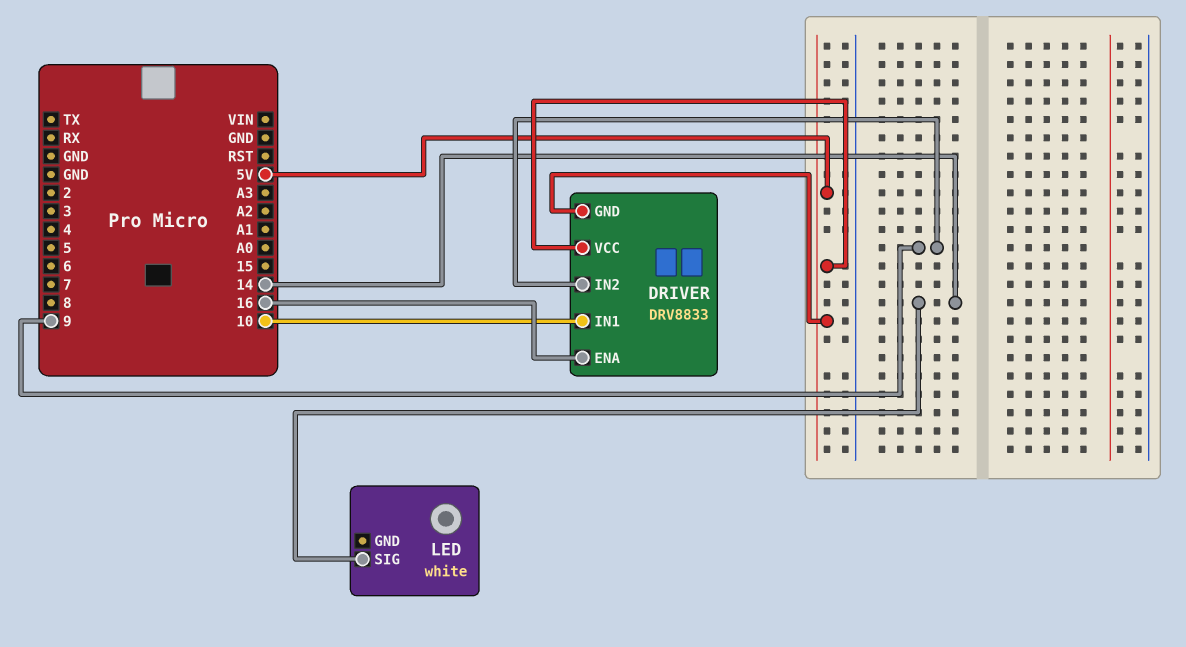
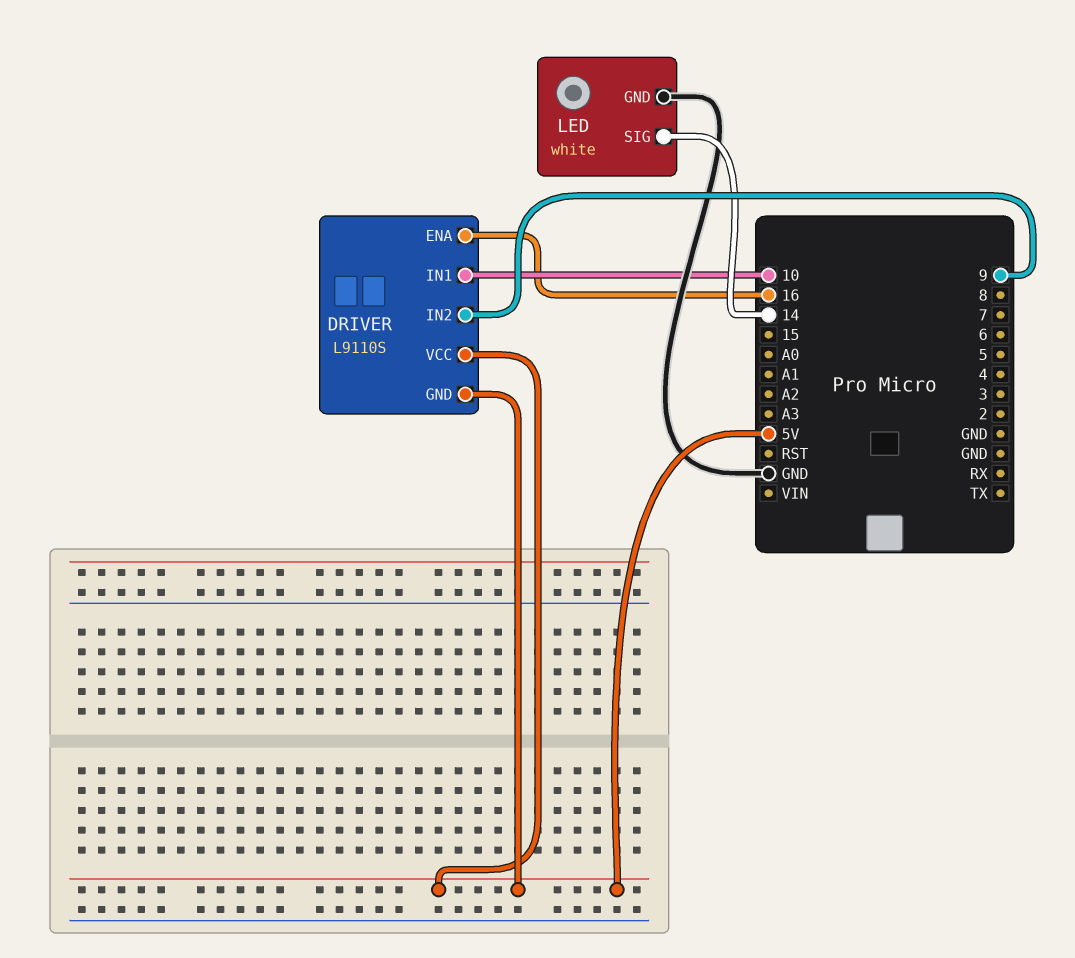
DRIVER: DRV8833 -> L9110S
LED pin GND: none -> GND

